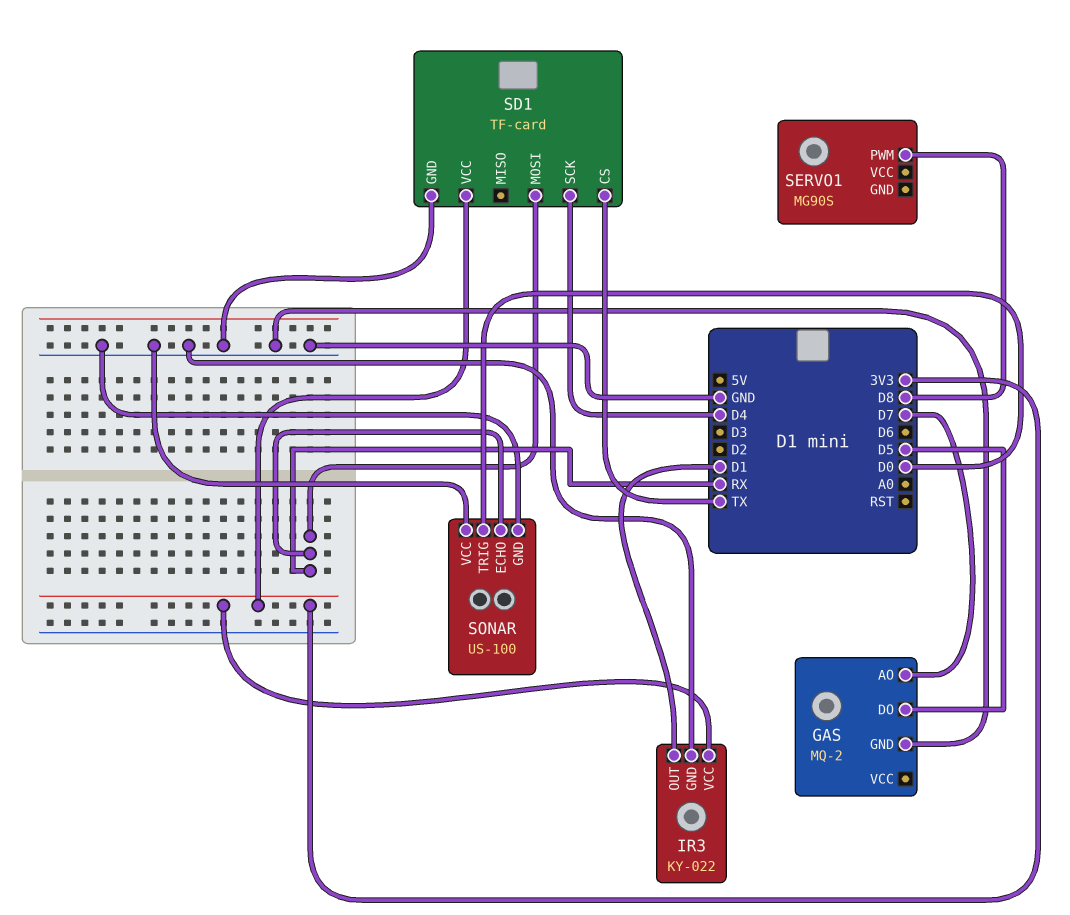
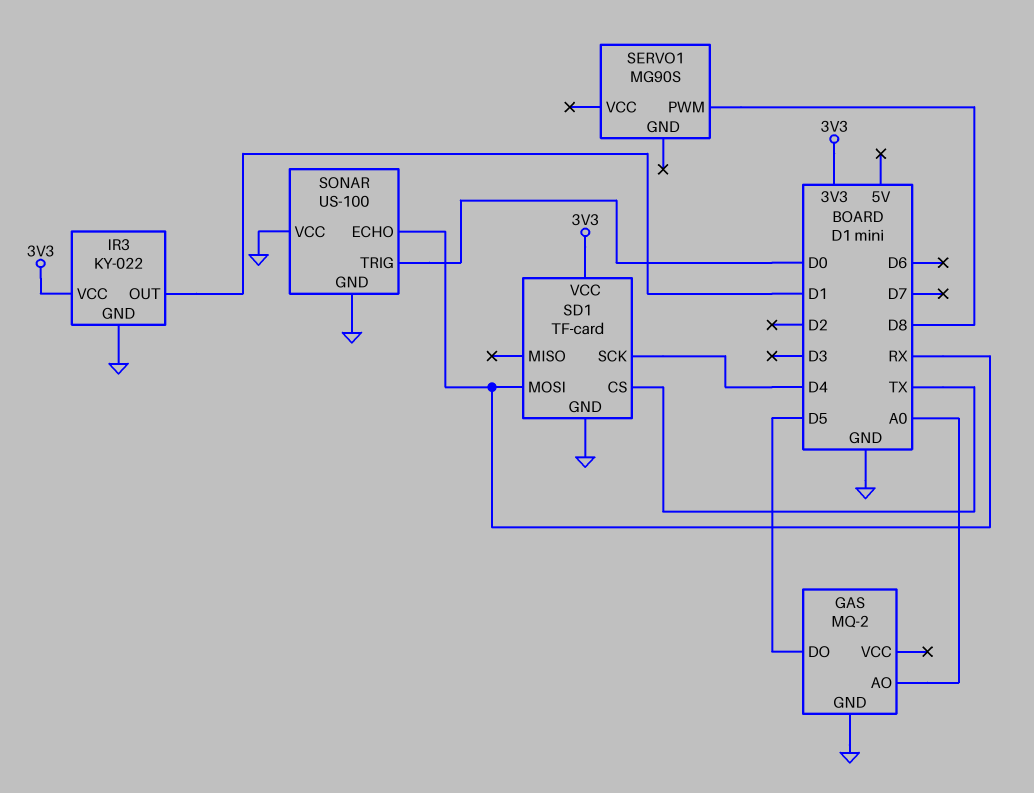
GAS pin AO: D7 -> A0

